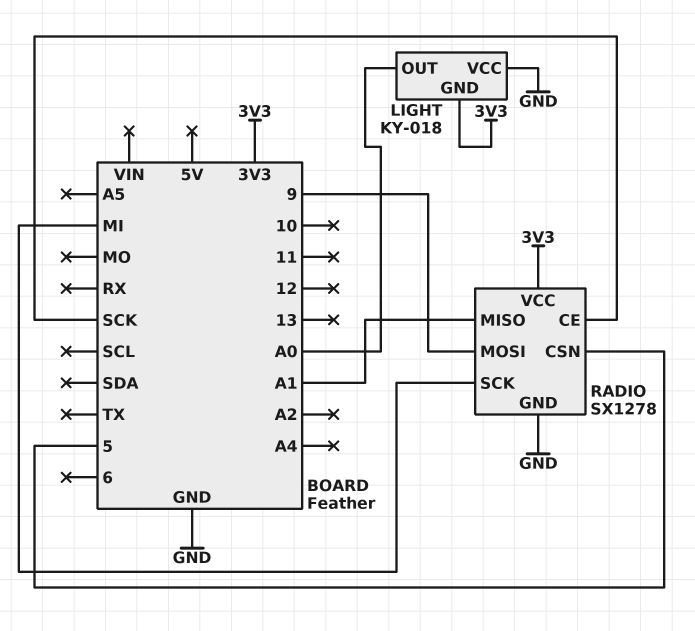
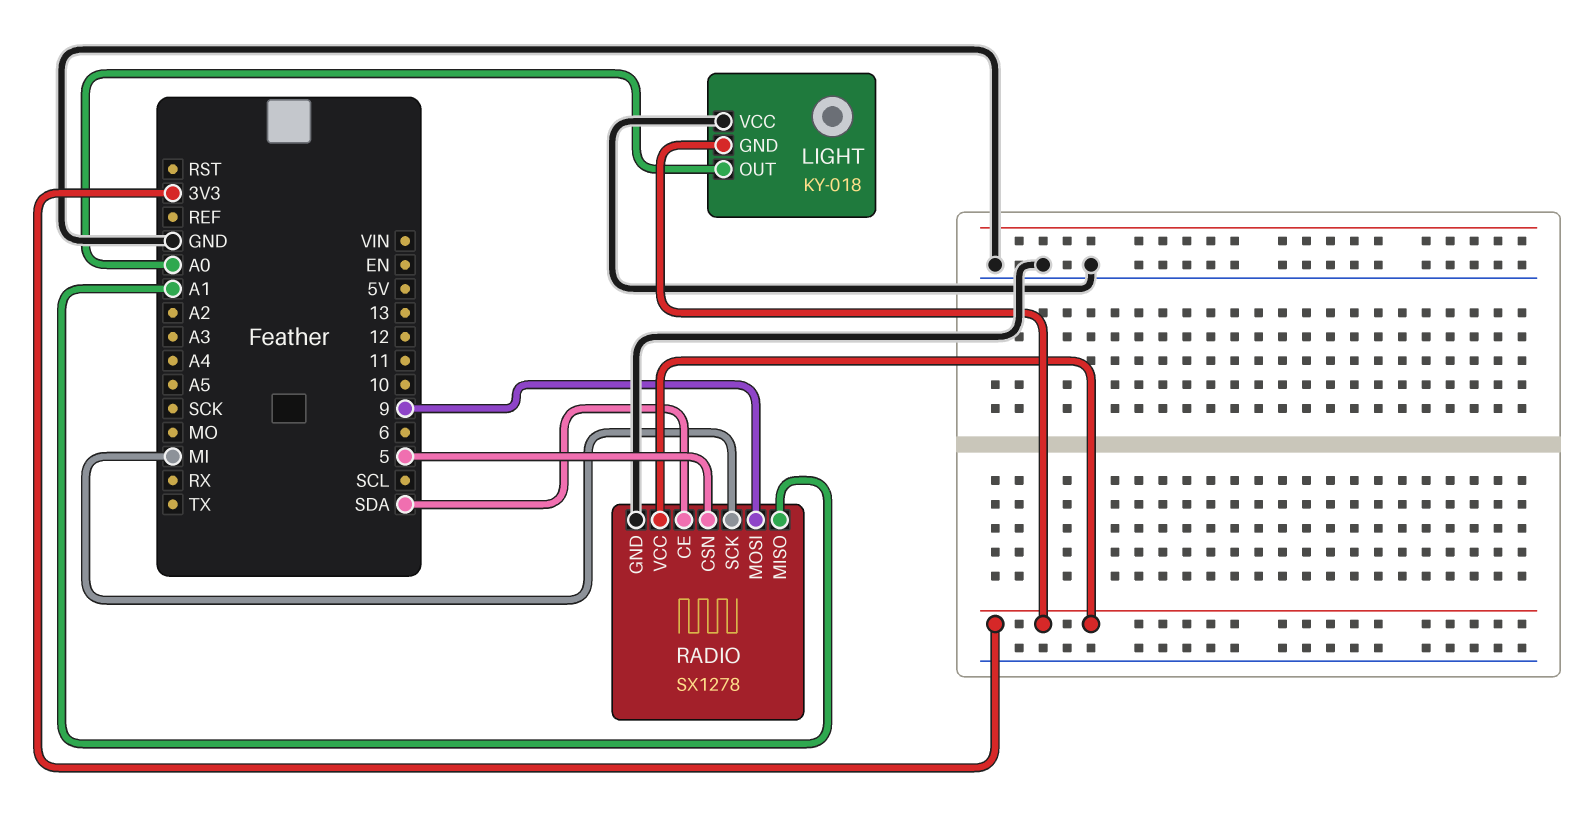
RADIO pin CE: SCK -> SDA

